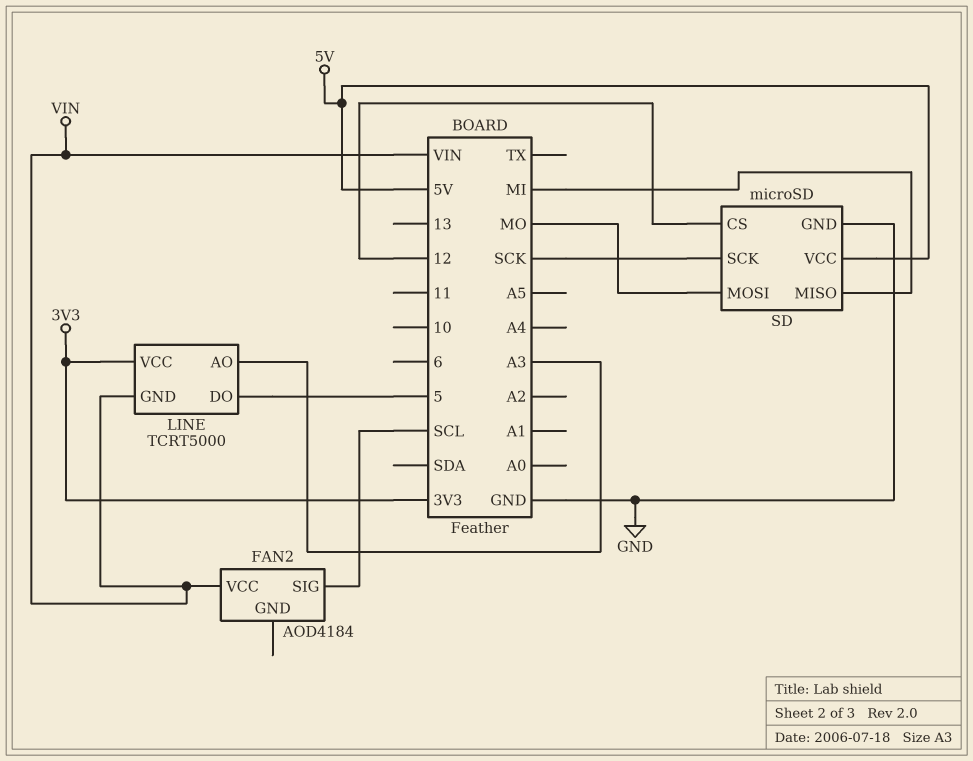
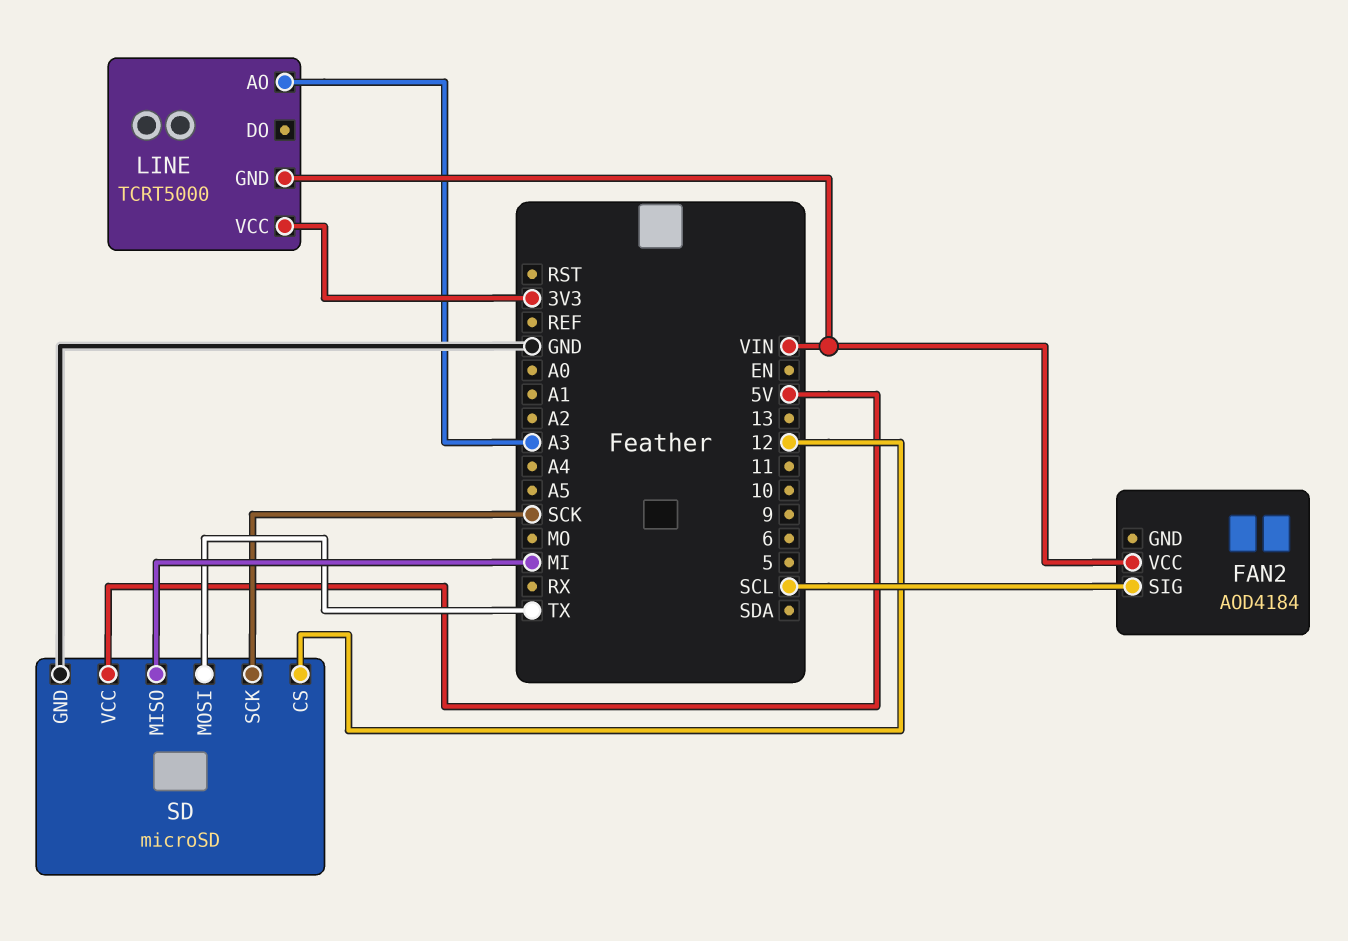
LINE pin DO: 5 -> none
SD pin MOSI: MO -> TX

